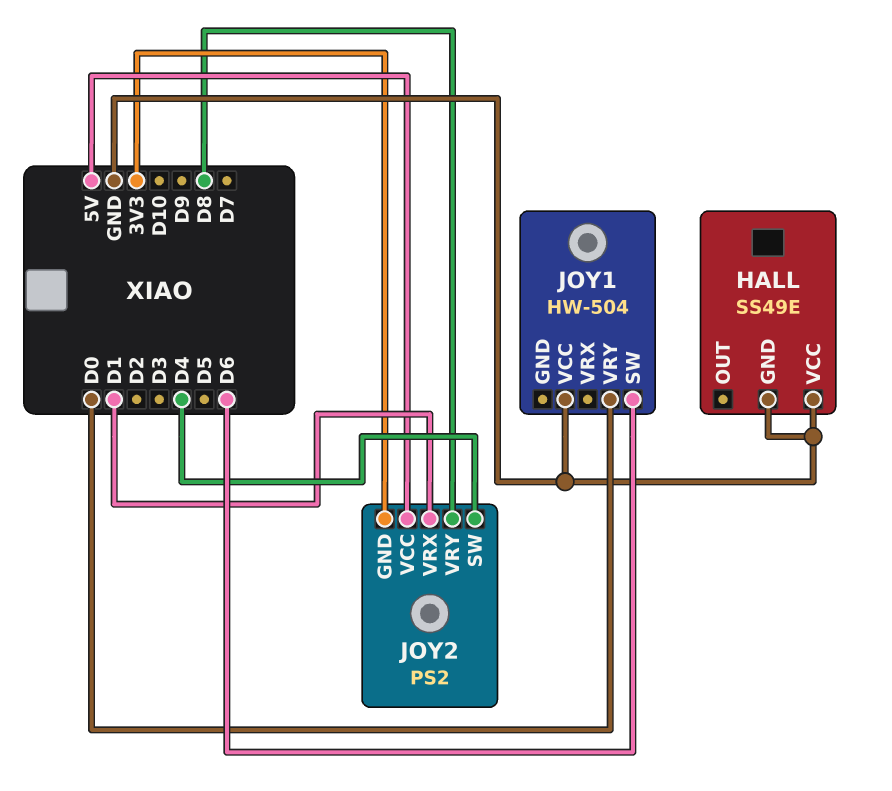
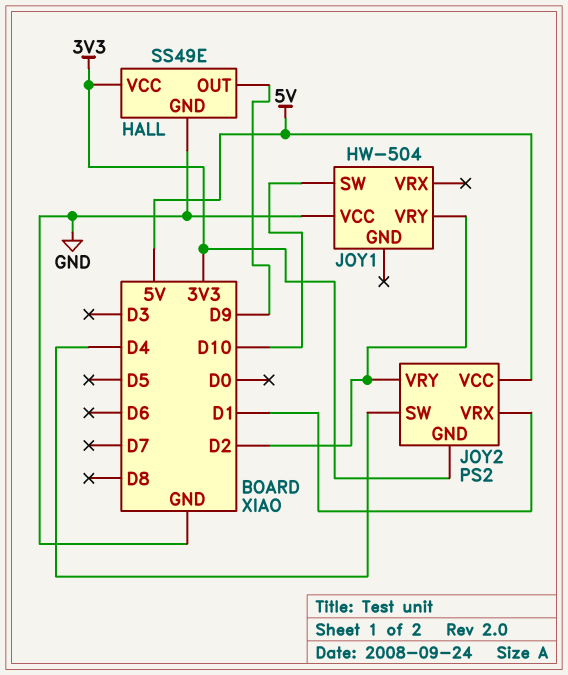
HALL pin OUT: none -> D9
HALL pin VCC: GND -> 3V3
JOY1 pin SW: D6 -> D10
JOY1 pin VRY: D0 -> D2
JOY2 pin VRY: D8 -> D2

